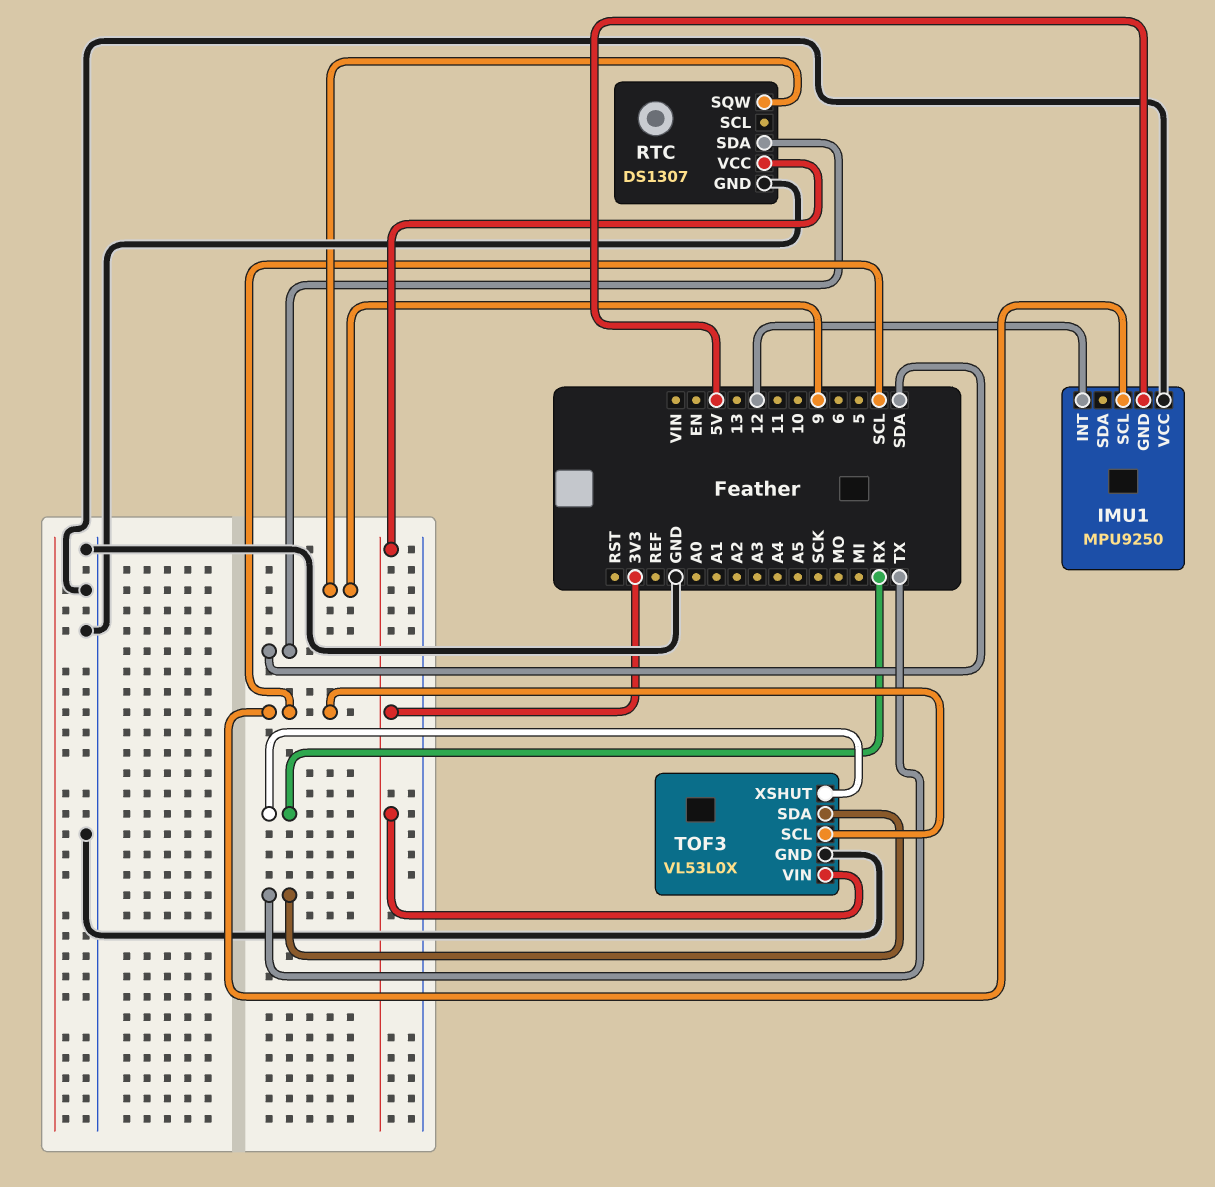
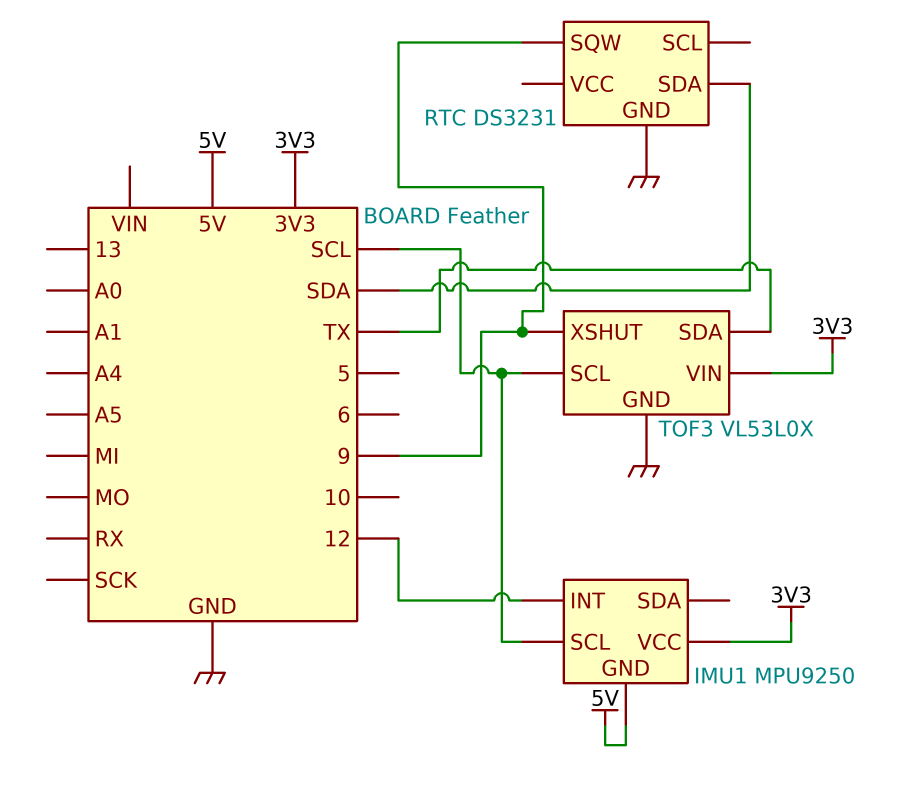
IMU1 pin VCC: GND -> 3V3
RTC: DS1307 -> DS3231
RTC pin VCC: 3V3 -> none
TOF3 pin XSHUT: RX -> 9

